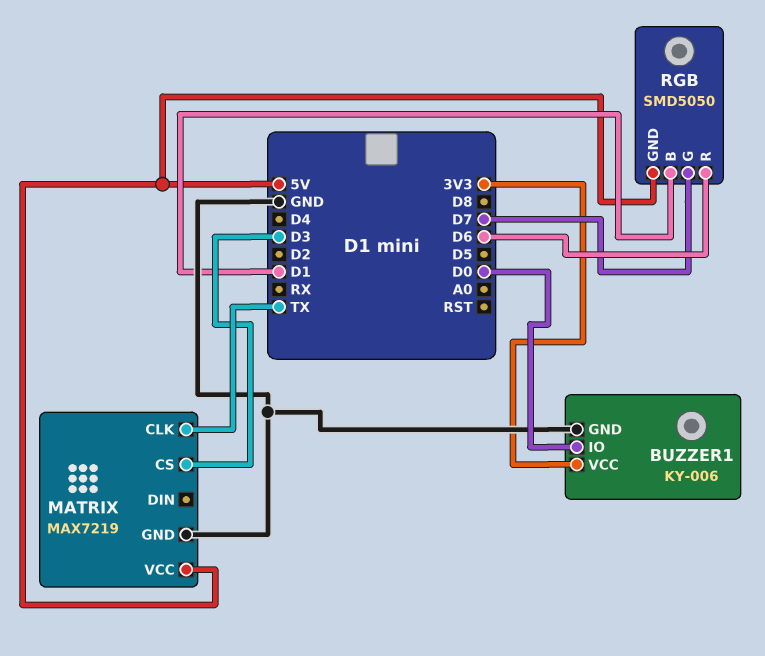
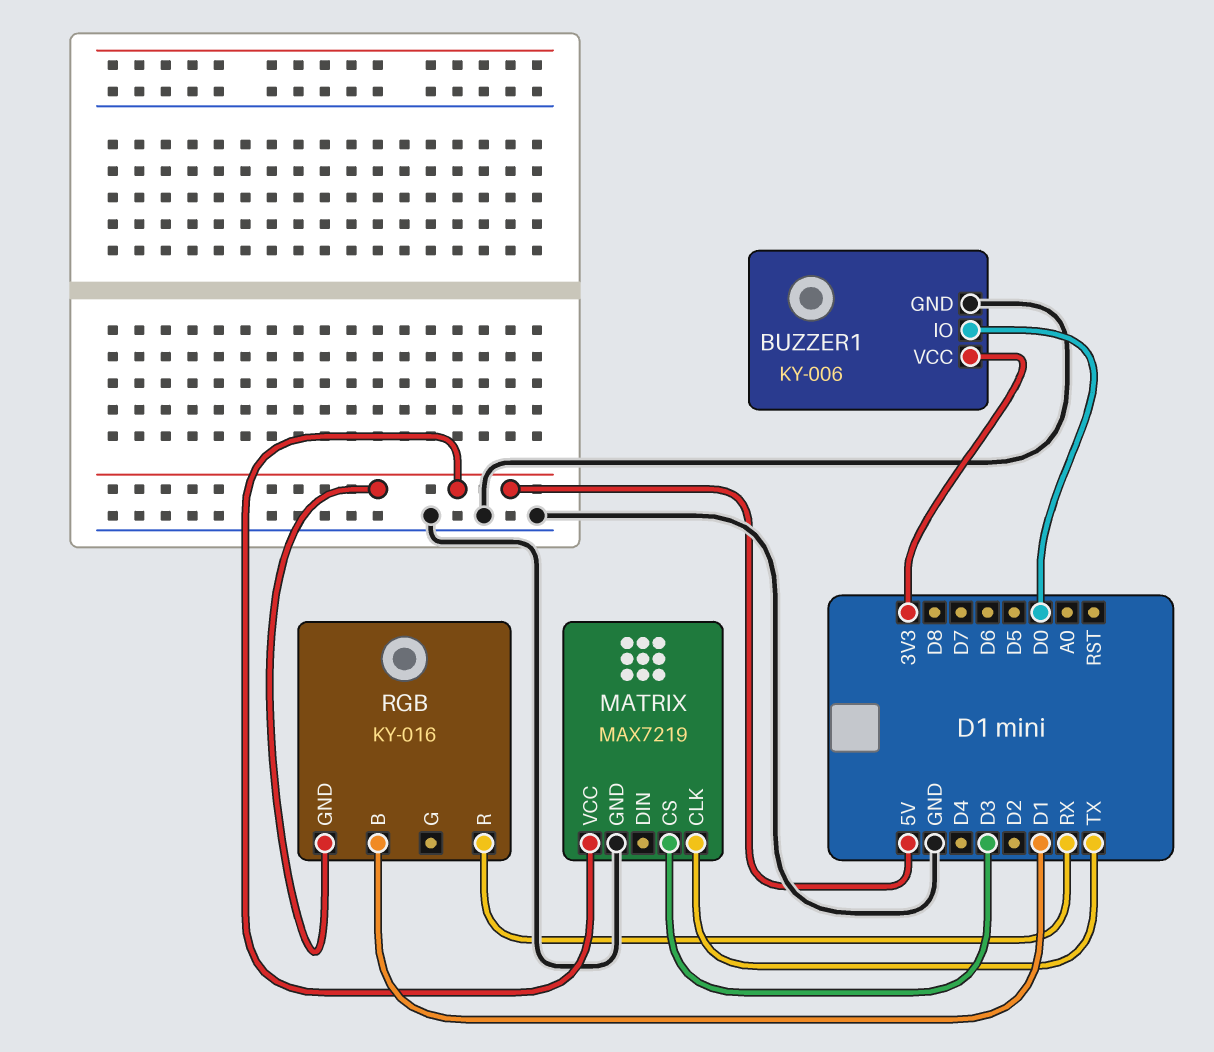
RGB: SMD5050 -> KY-016
RGB pin G: D7 -> none
RGB pin R: D6 -> RX

